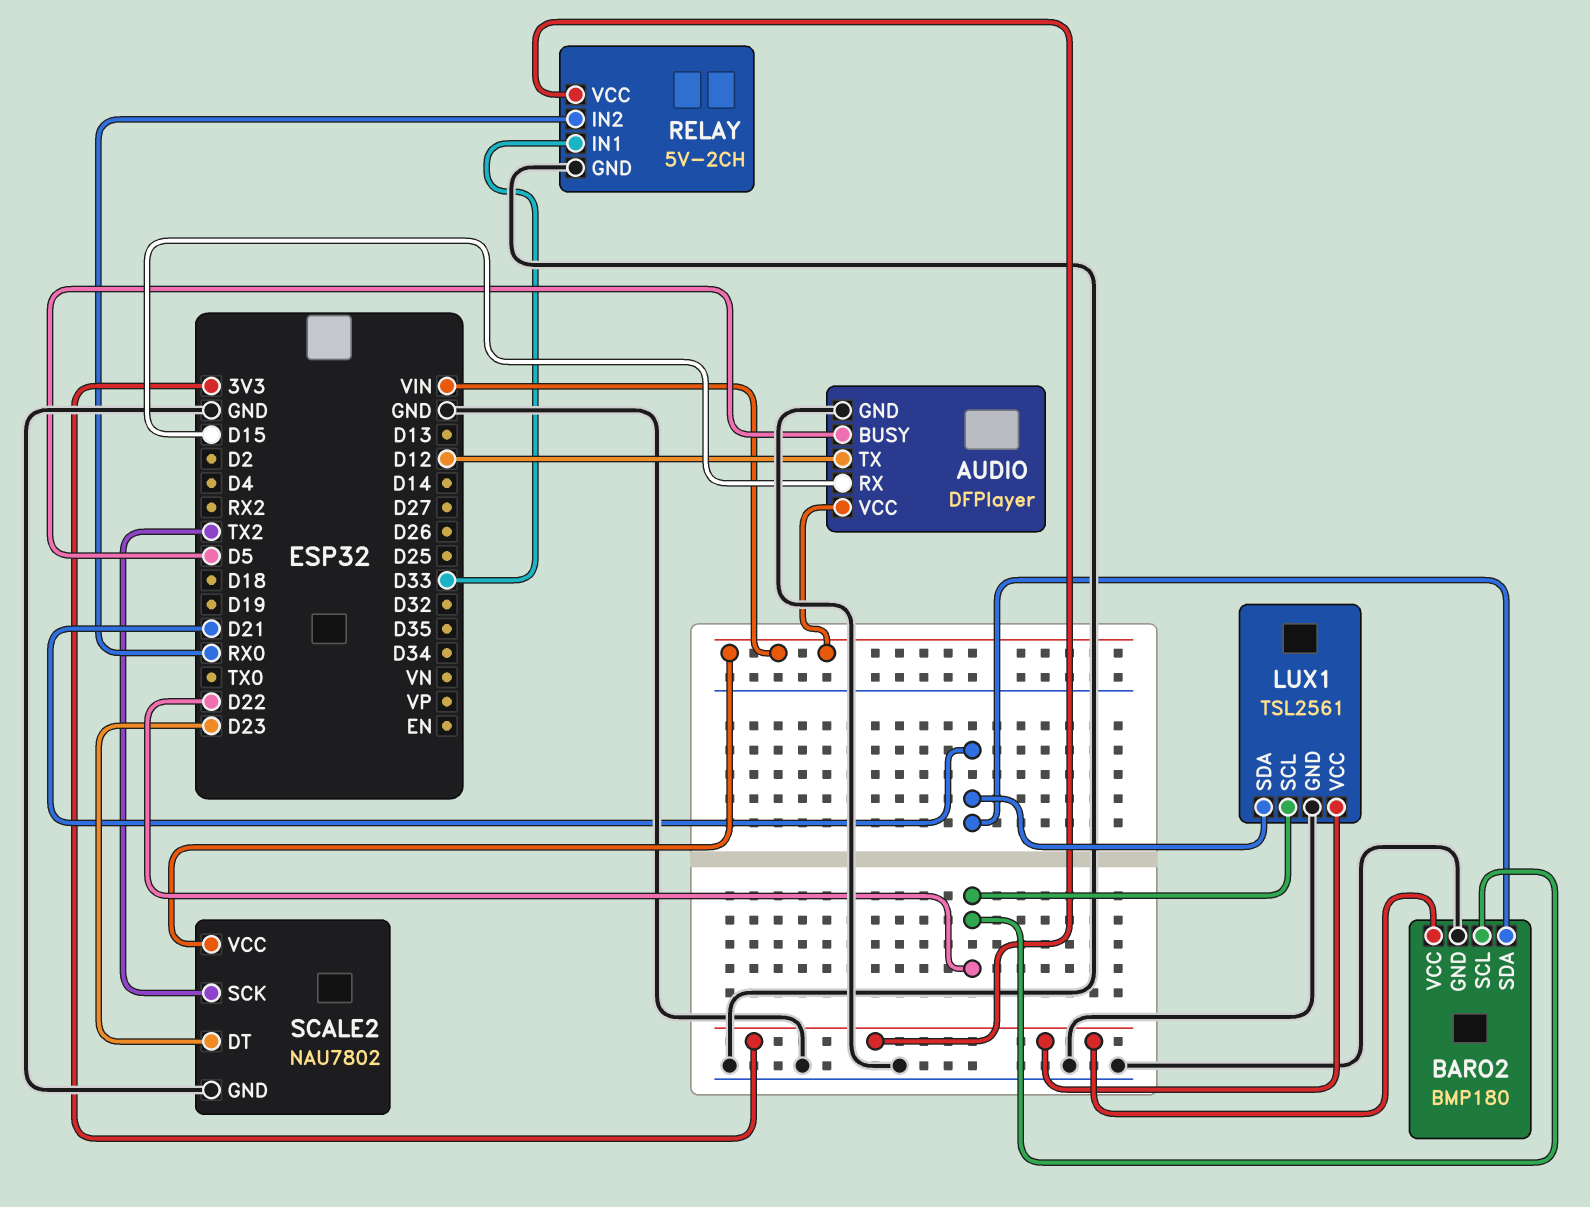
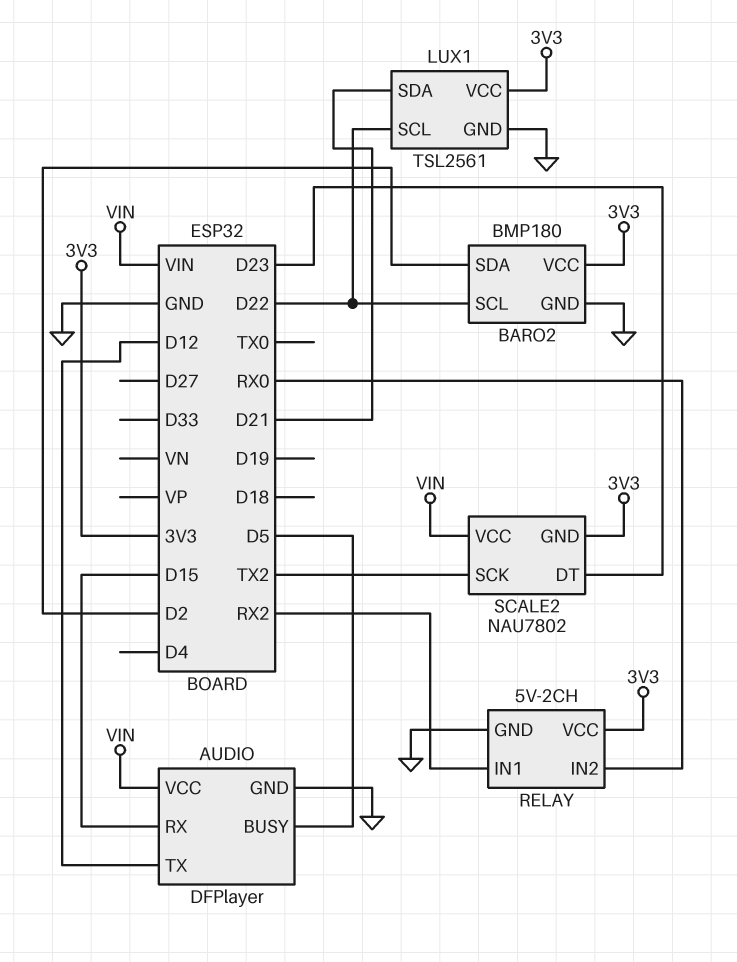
BARO2 pin SDA: D21 -> D2
RELAY pin IN1: D33 -> RX2
SCALE2 pin GND: GND -> 3V3

